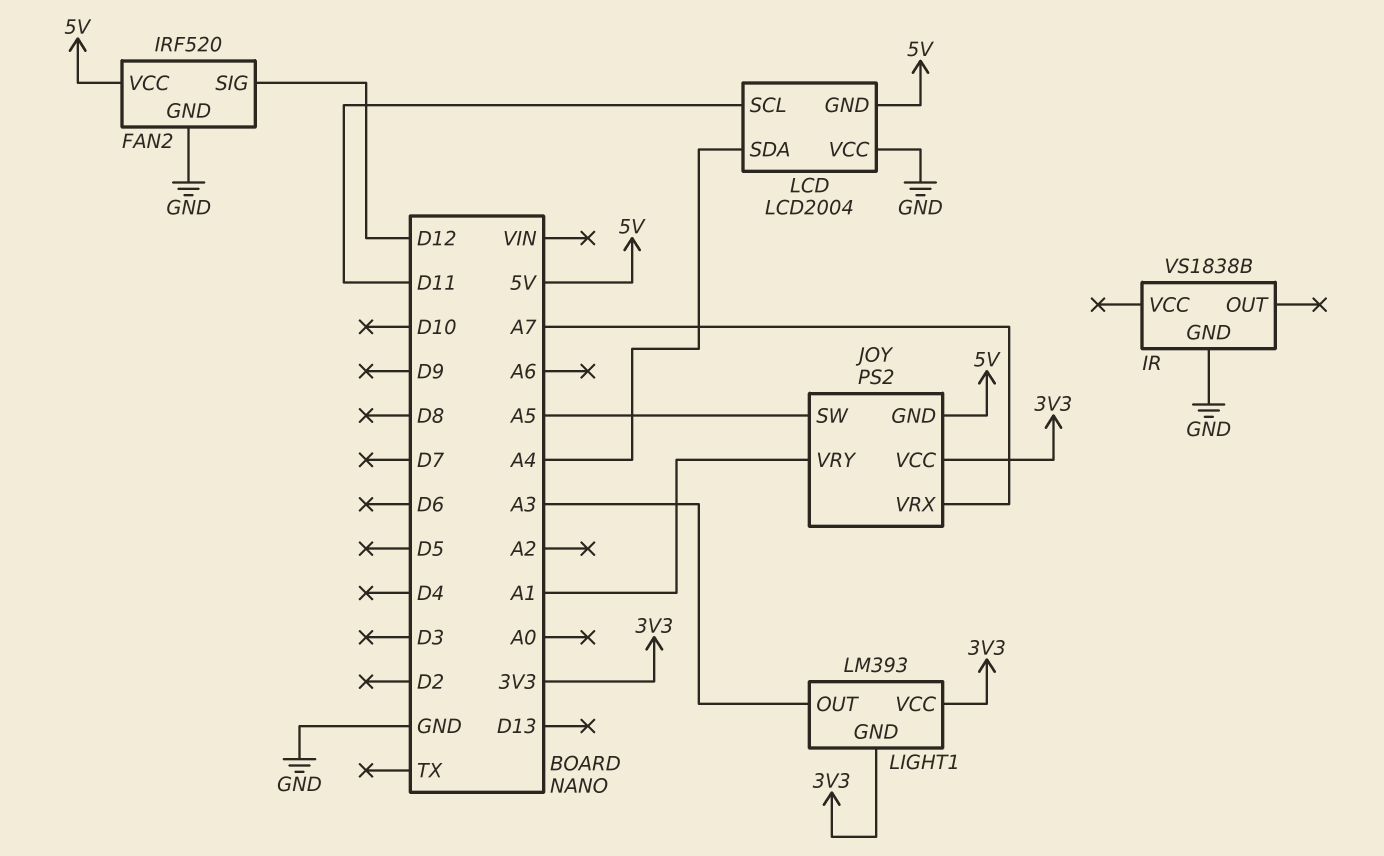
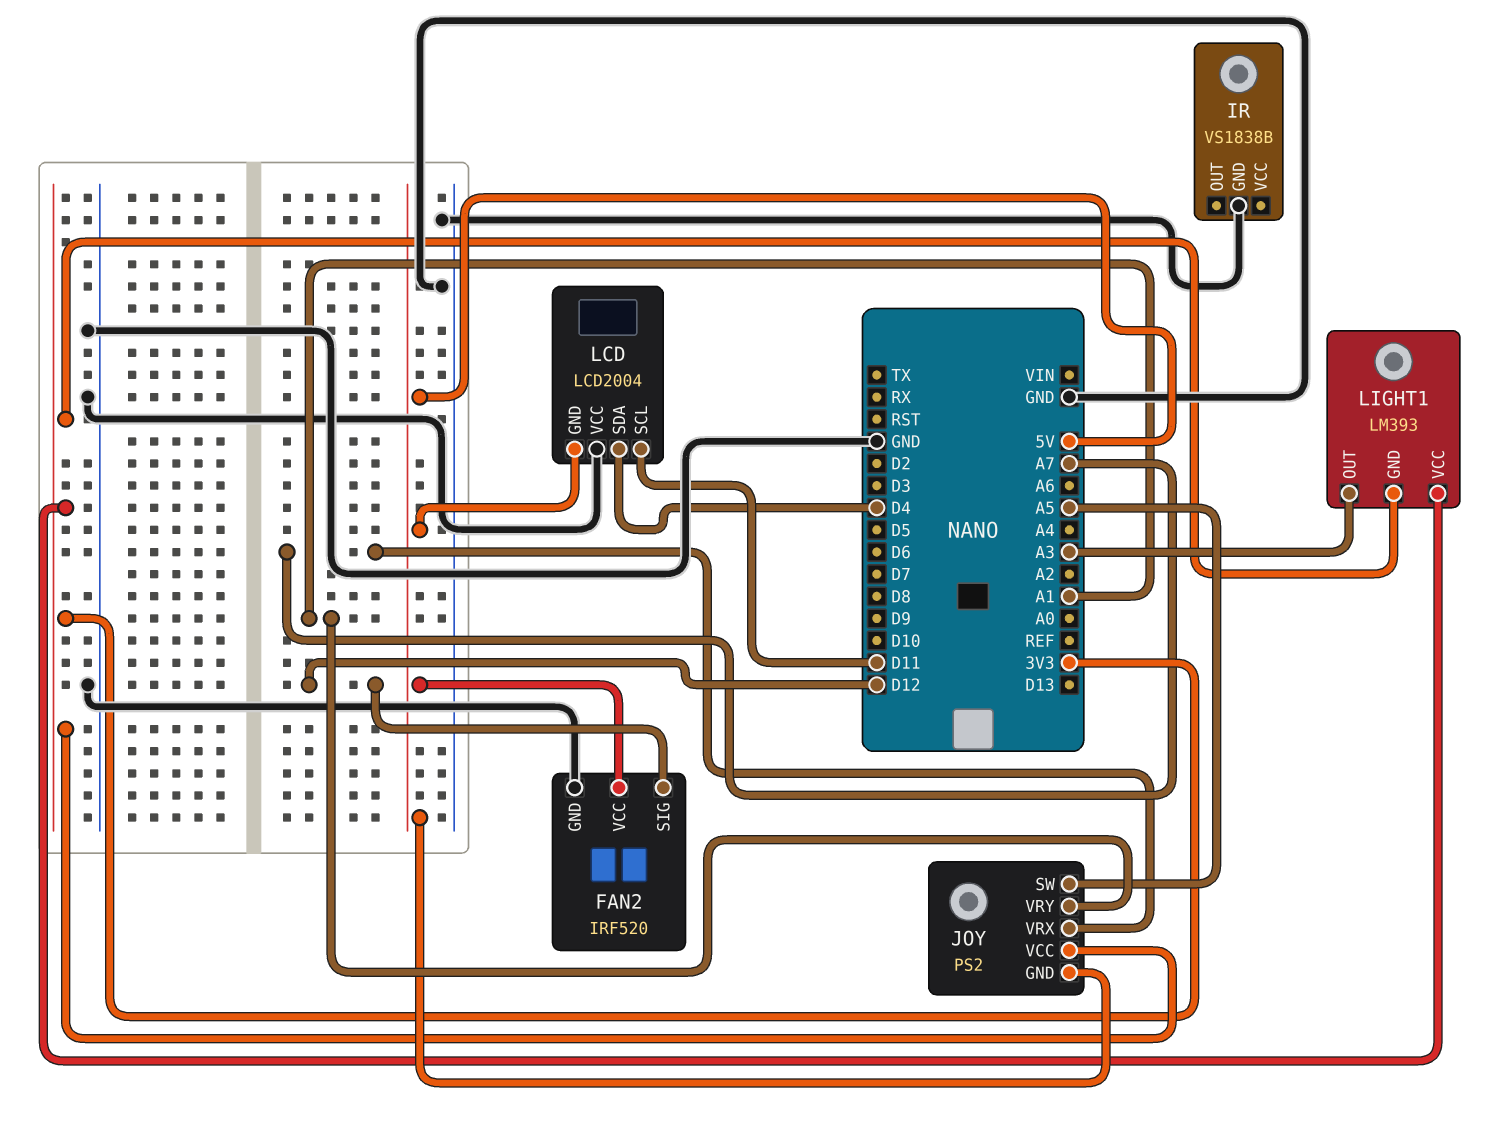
LCD pin SDA: A4 -> D4

